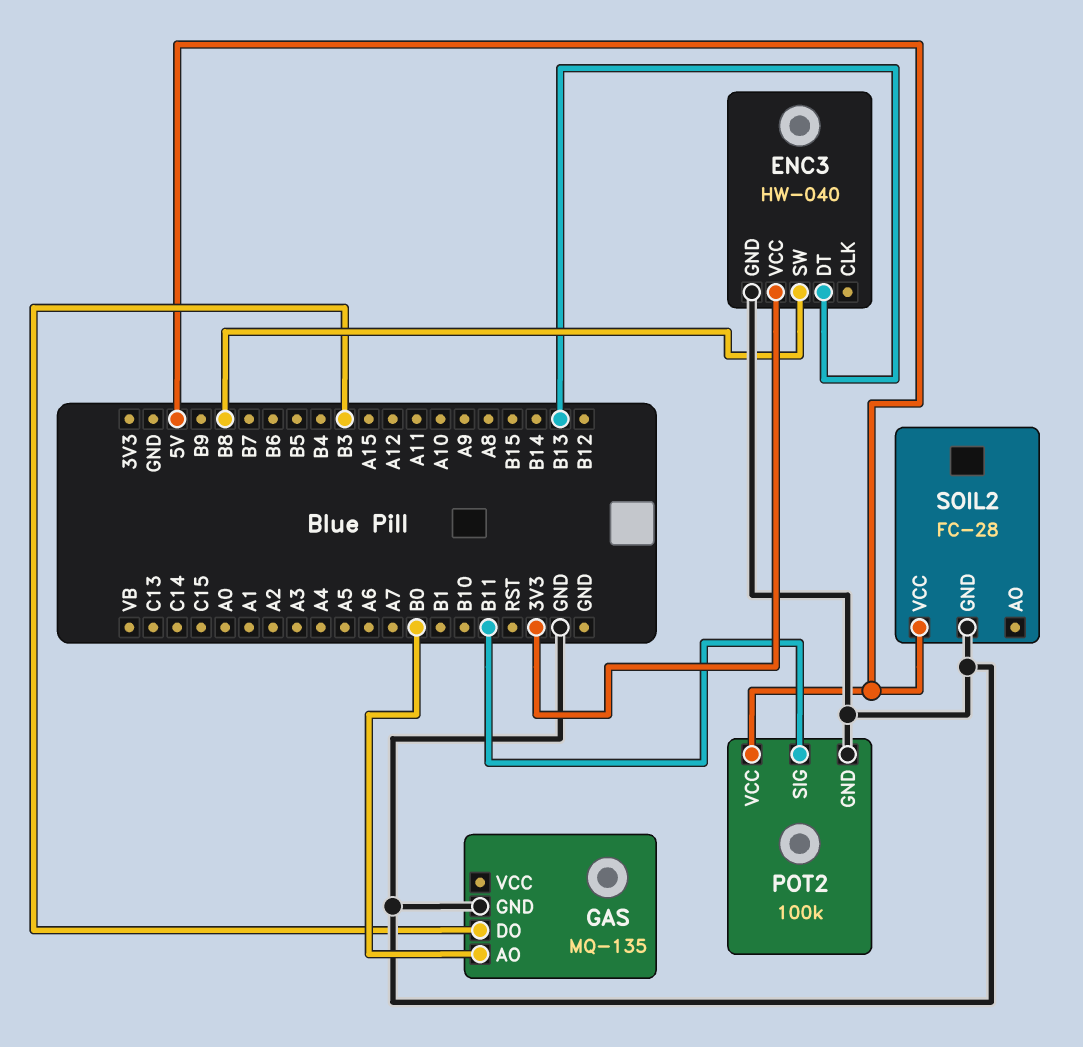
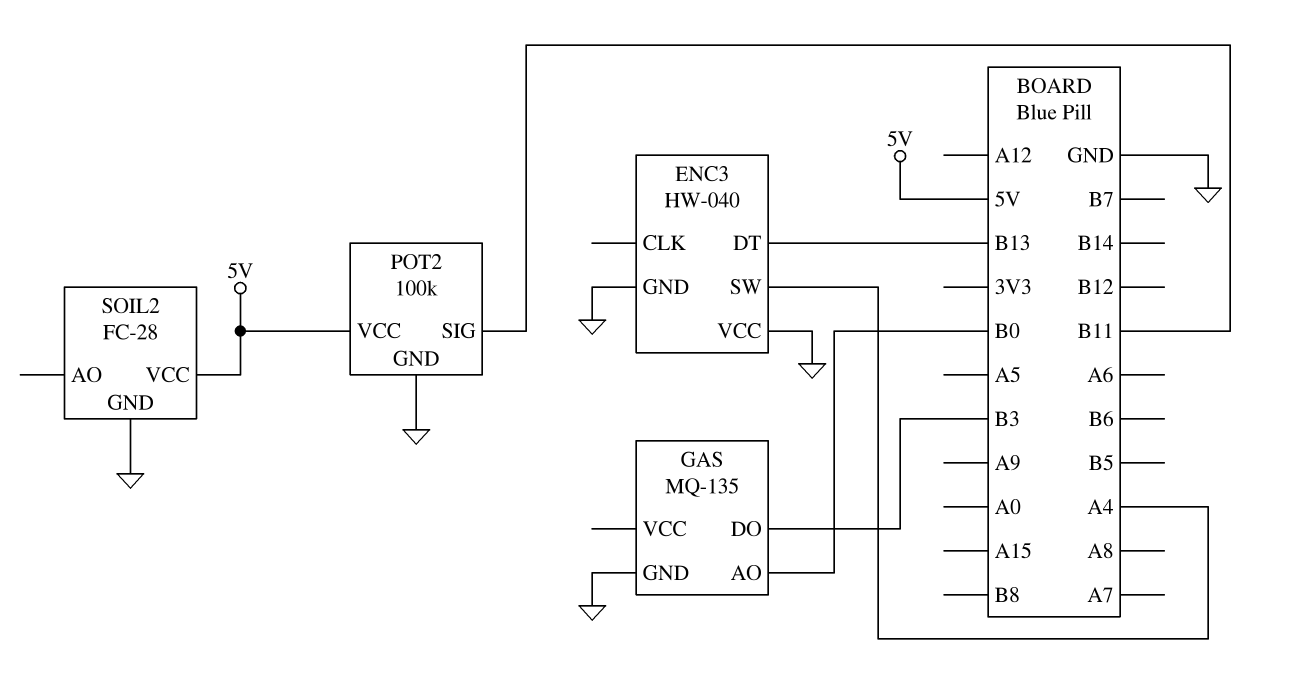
ENC3 pin SW: B8 -> A4
ENC3 pin VCC: 3V3 -> GND

